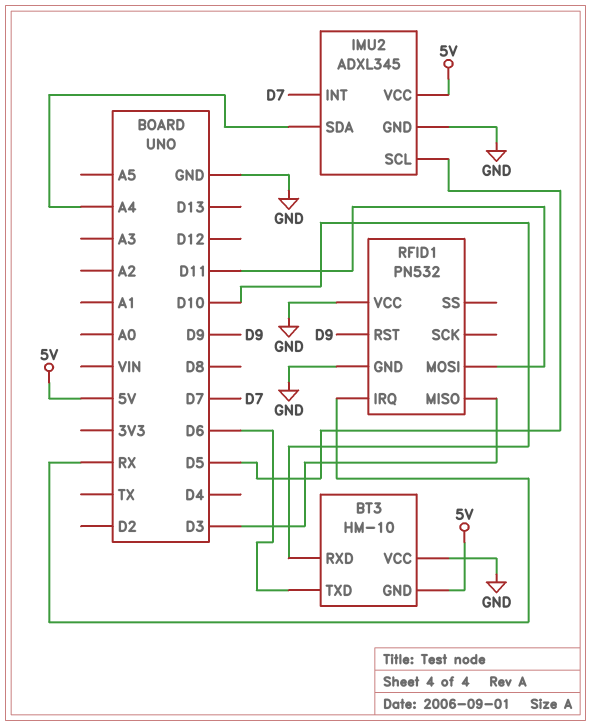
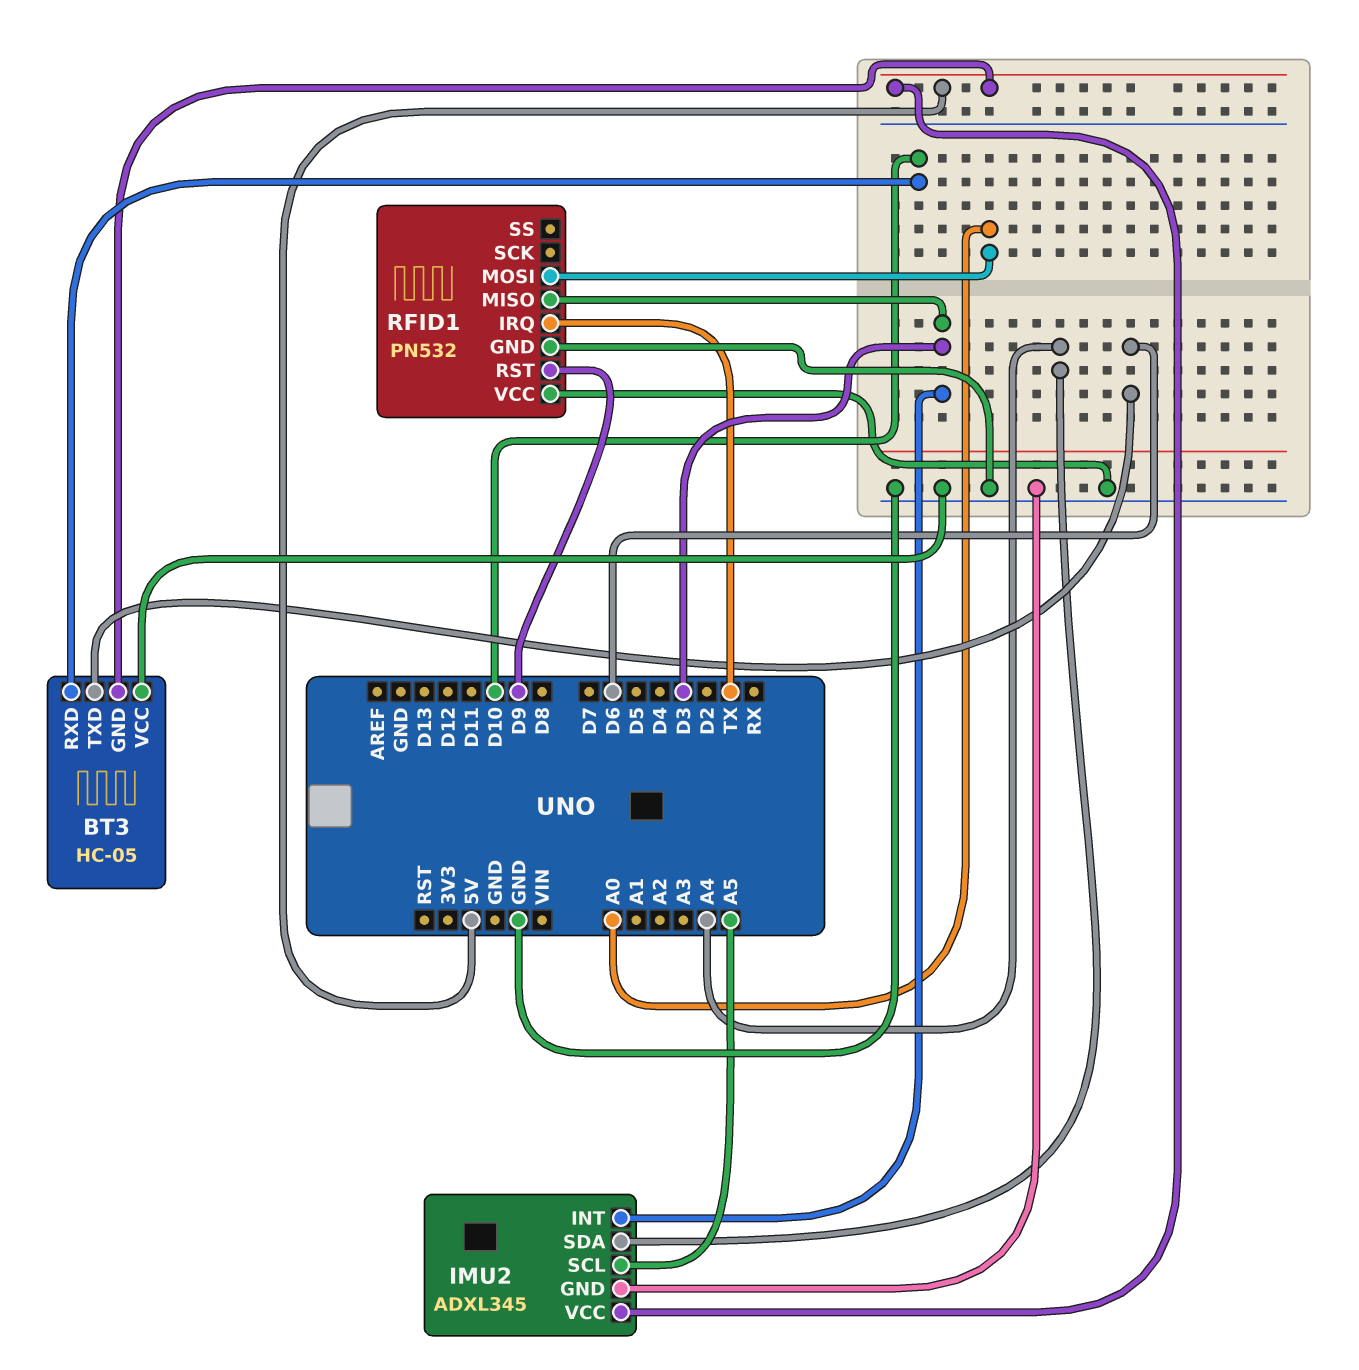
BT3: HM-10 -> HC-05
IMU2 pin INT: D7 -> D3
IMU2 pin SCL: D5 -> A5
RFID1 pin IRQ: RX -> TX
RFID1 pin MOSI: D11 -> A0

